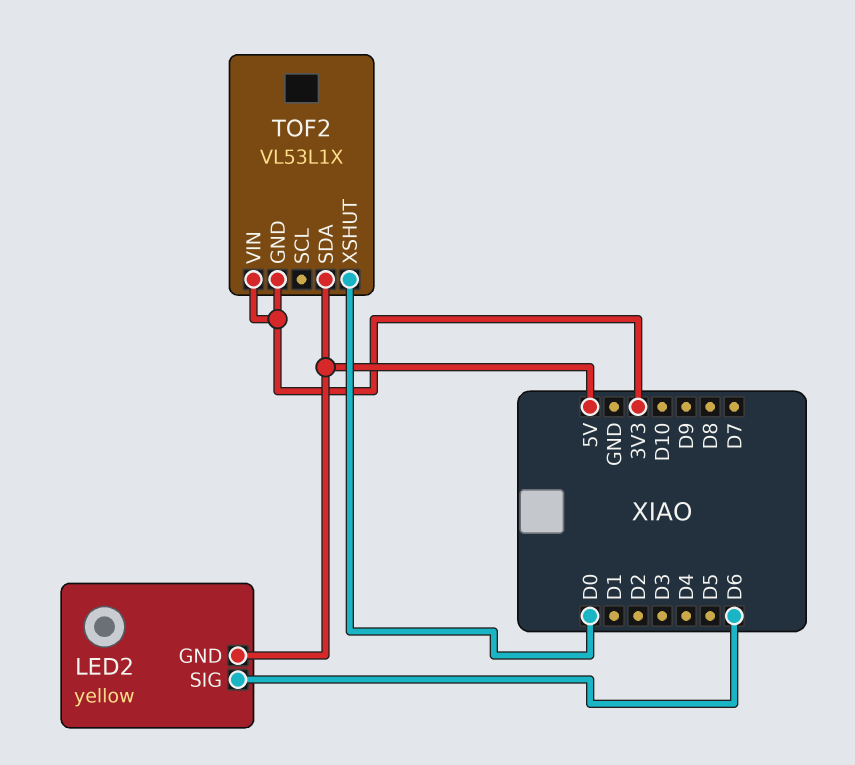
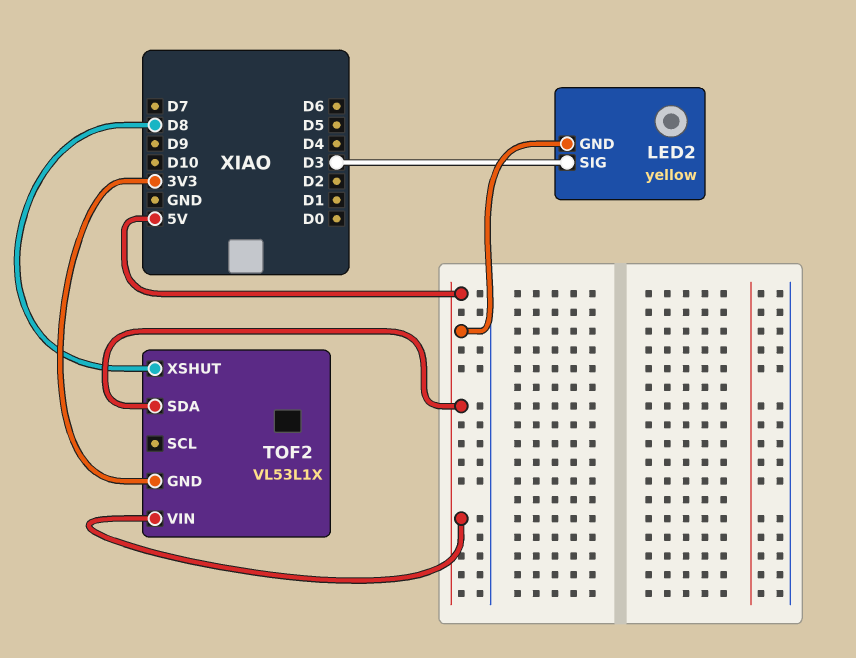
LED2 pin SIG: D6 -> D3
TOF2 pin VIN: 3V3 -> 5V
TOF2 pin XSHUT: D0 -> D8

